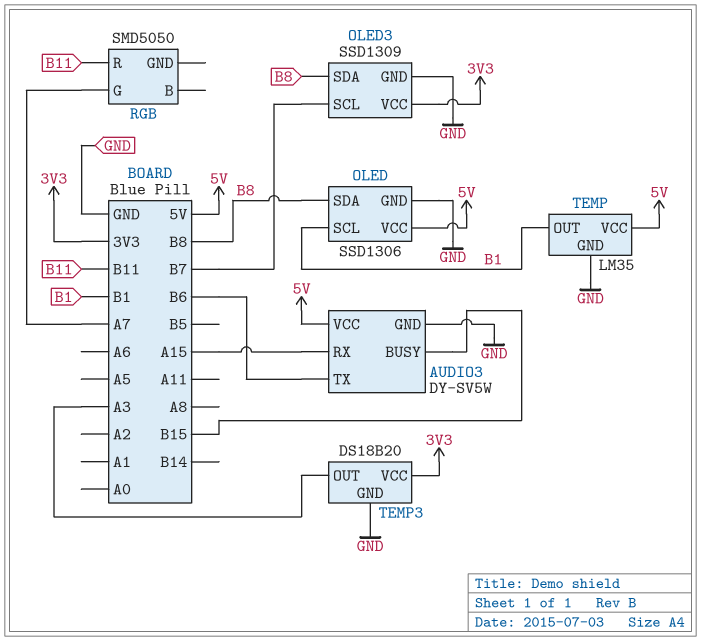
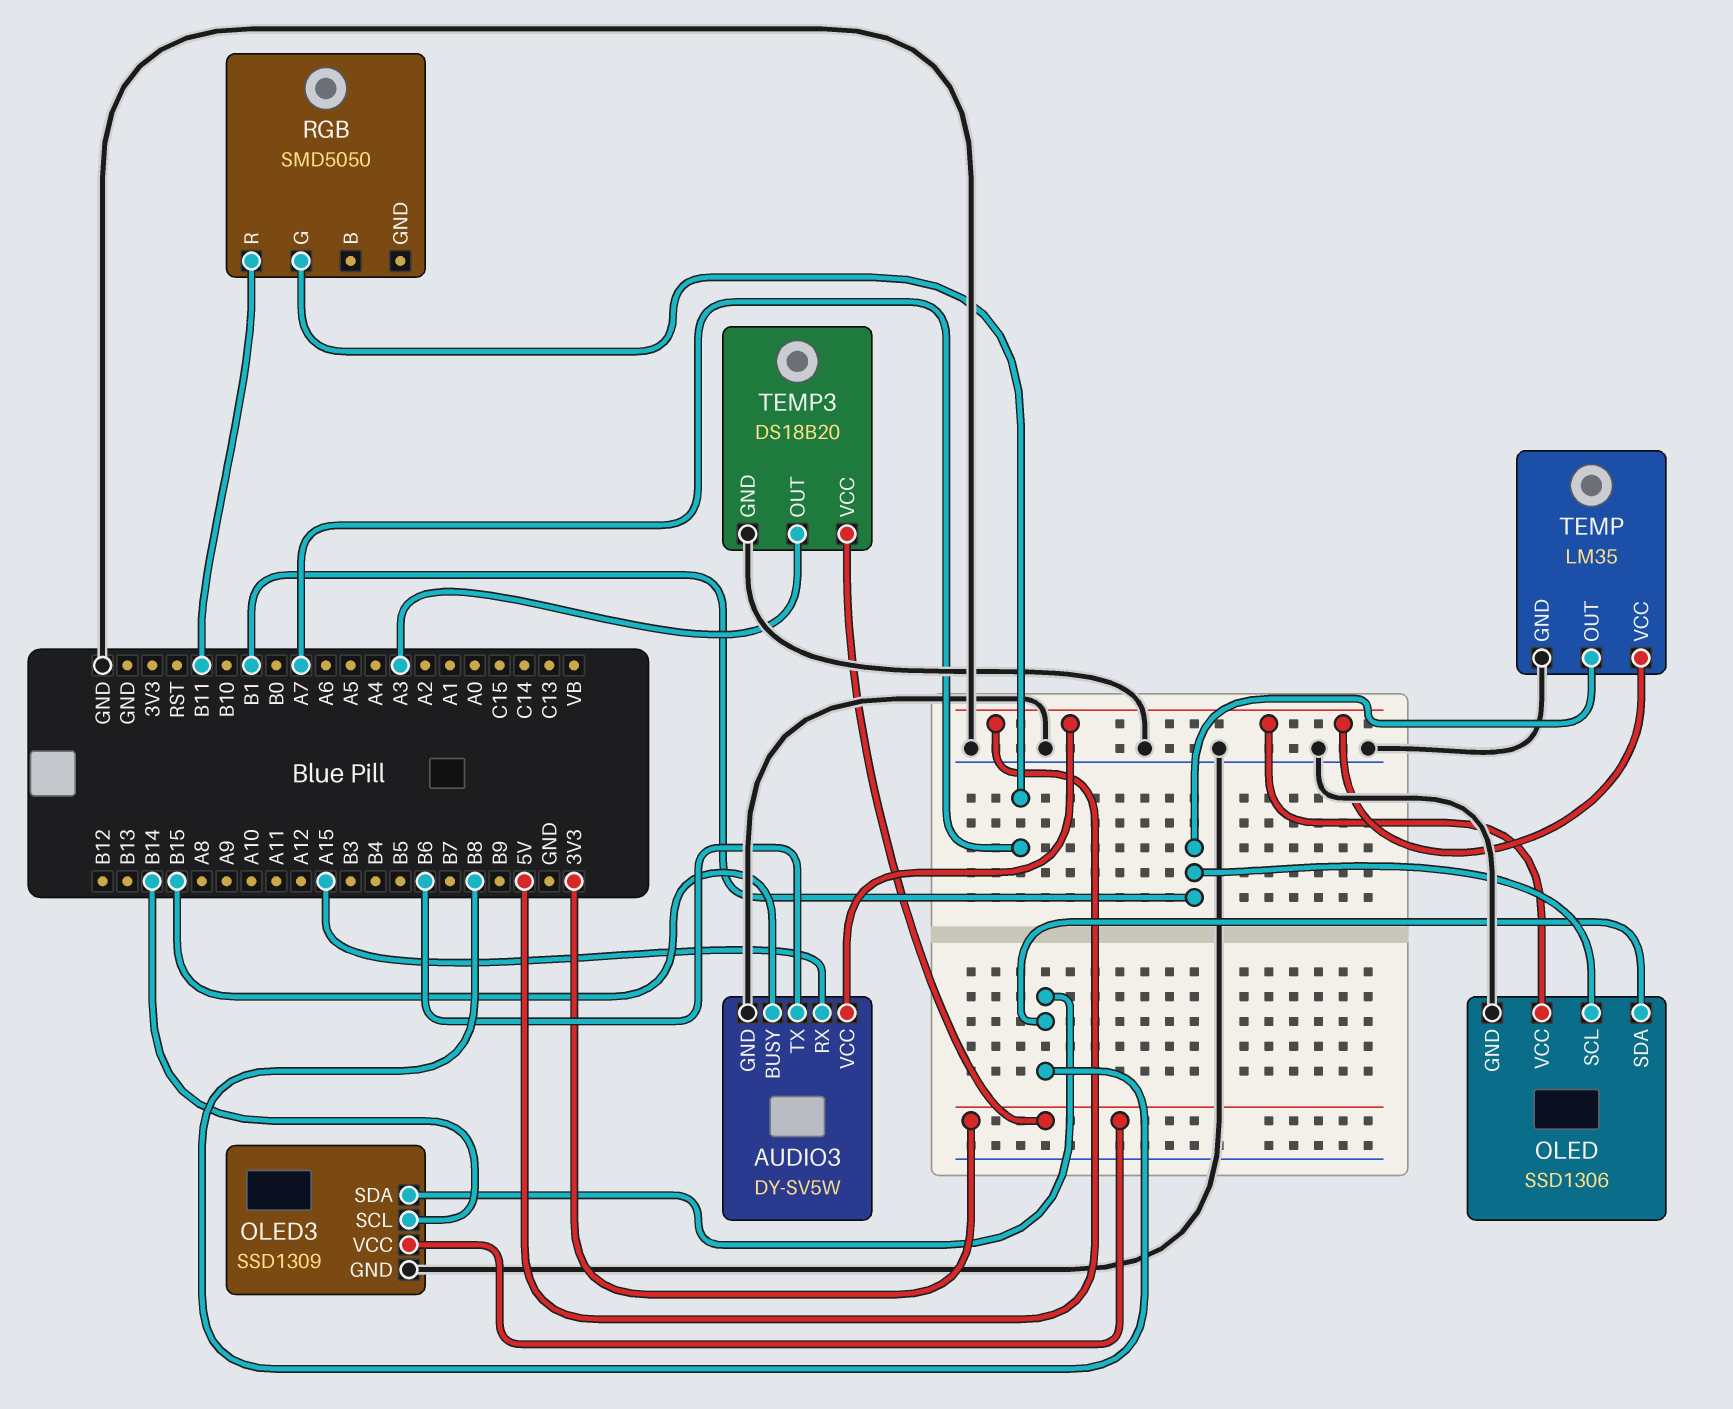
OLED3 pin SCL: B7 -> B14

